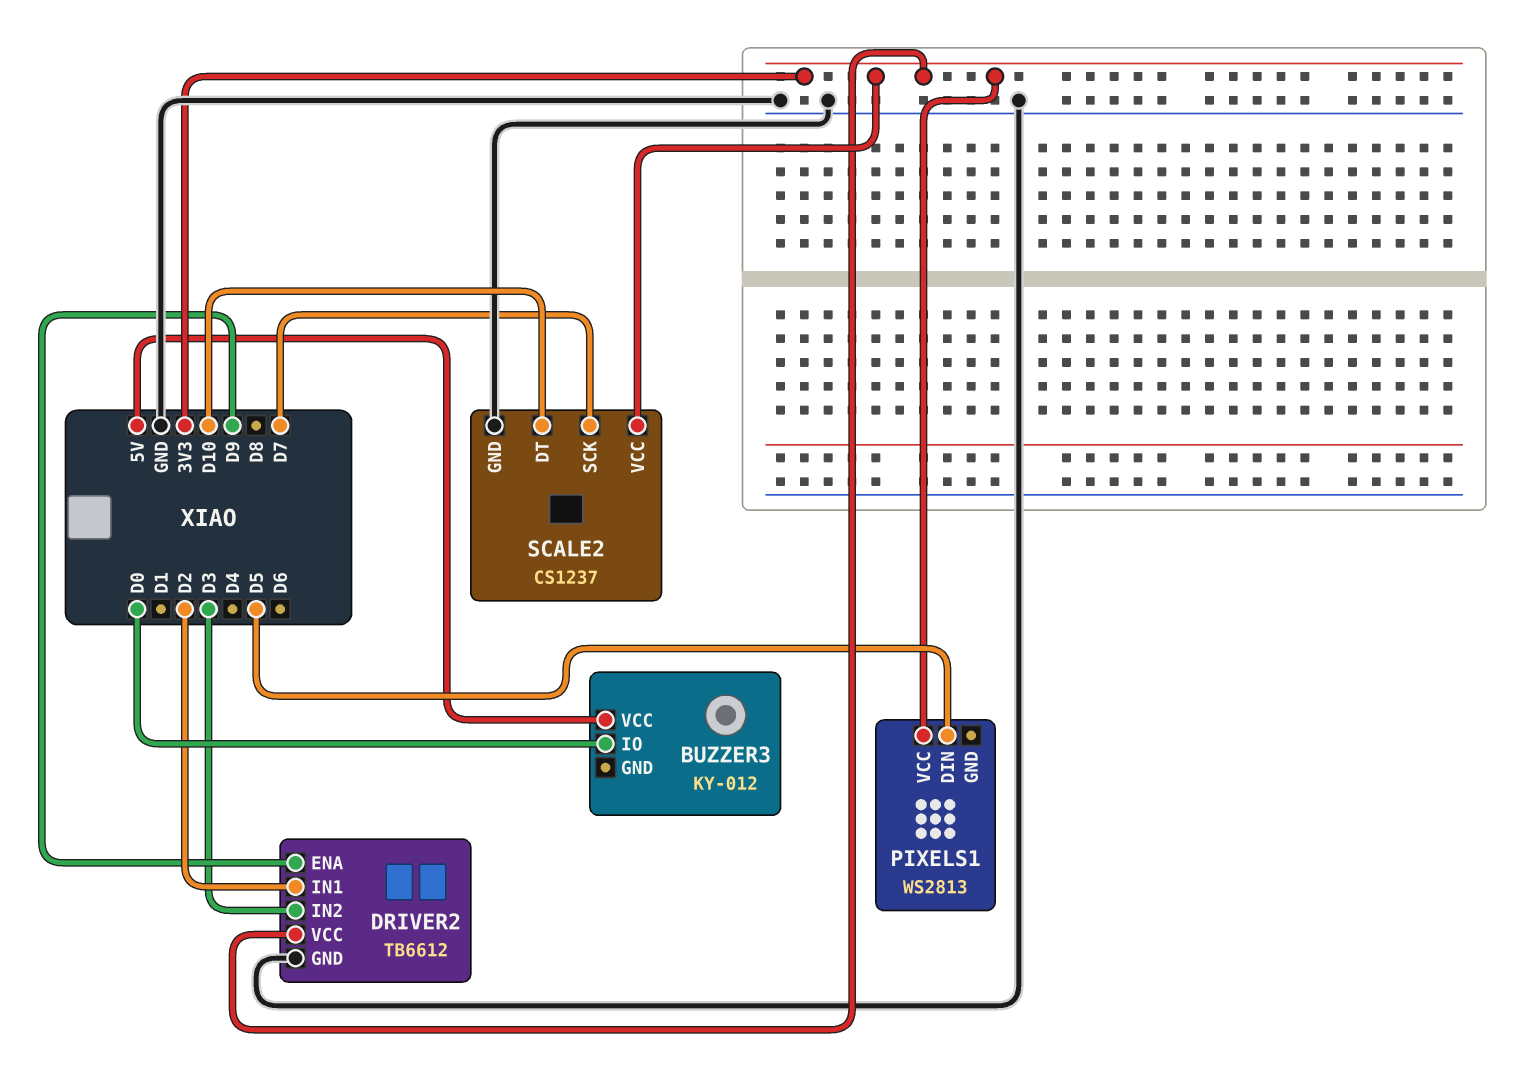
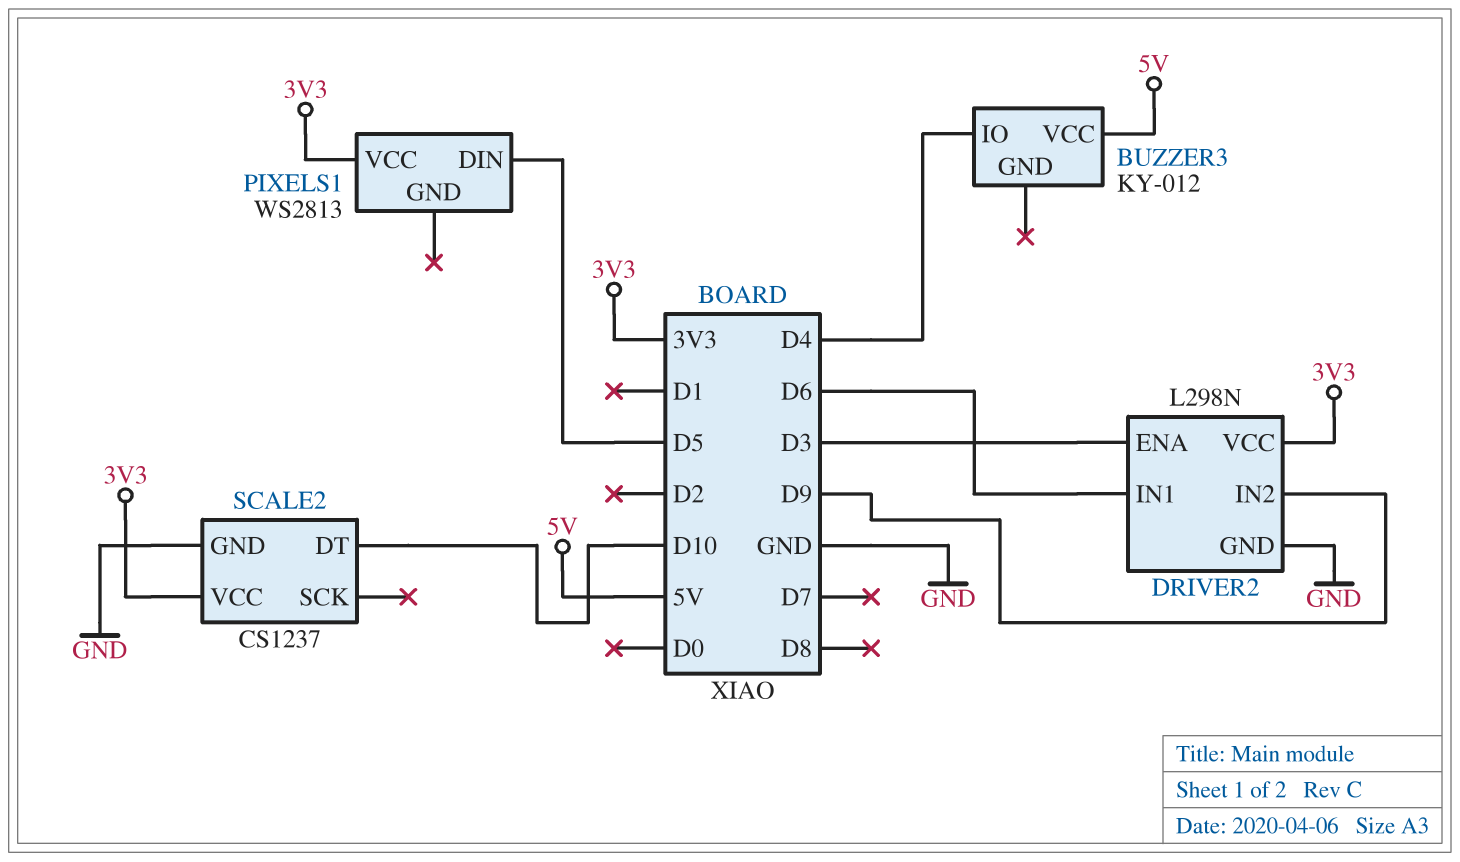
BUZZER3 pin IO: D0 -> D4
DRIVER2: TB6612 -> L298N
DRIVER2 pin ENA: D9 -> D3
DRIVER2 pin IN1: D2 -> D6
DRIVER2 pin IN2: D3 -> D9
SCALE2 pin SCK: D7 -> none

